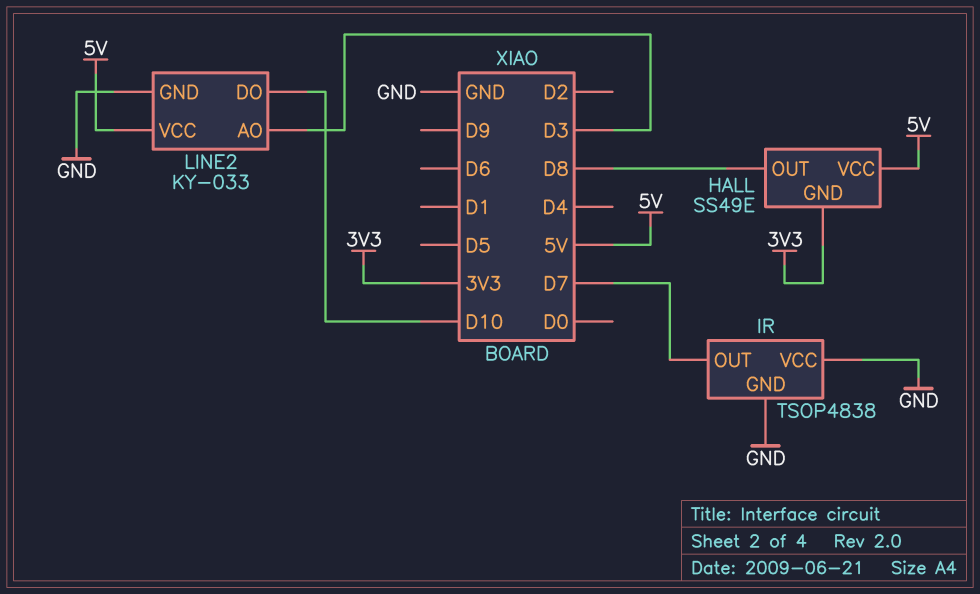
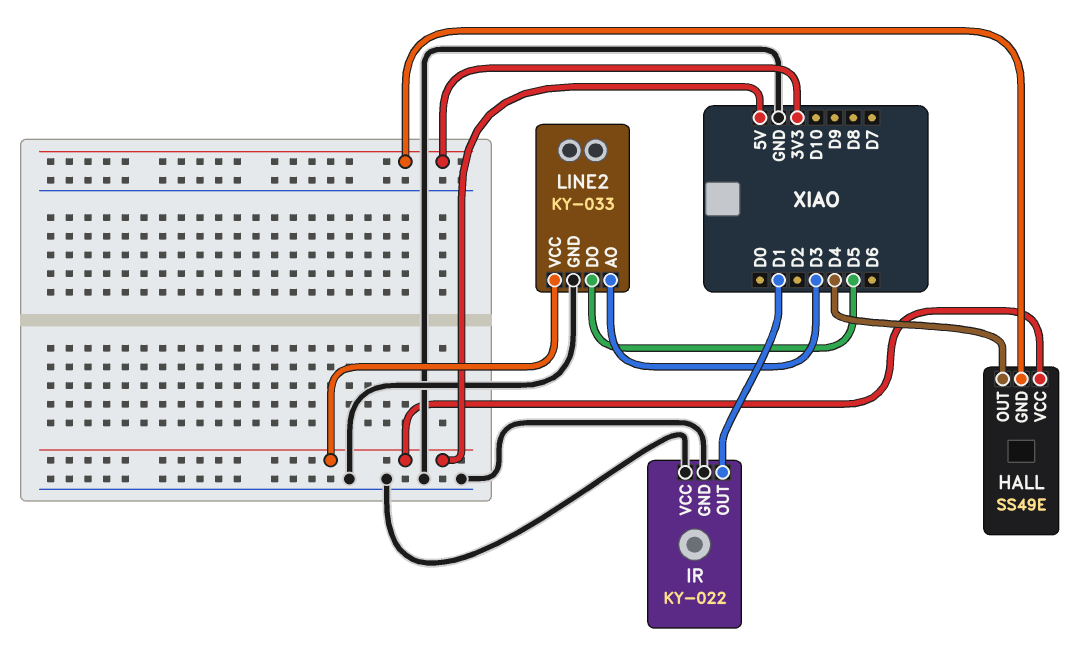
HALL pin OUT: D8 -> D4
IR: TSOP4838 -> KY-022
IR pin OUT: D7 -> D1
LINE2 pin DO: D10 -> D5

